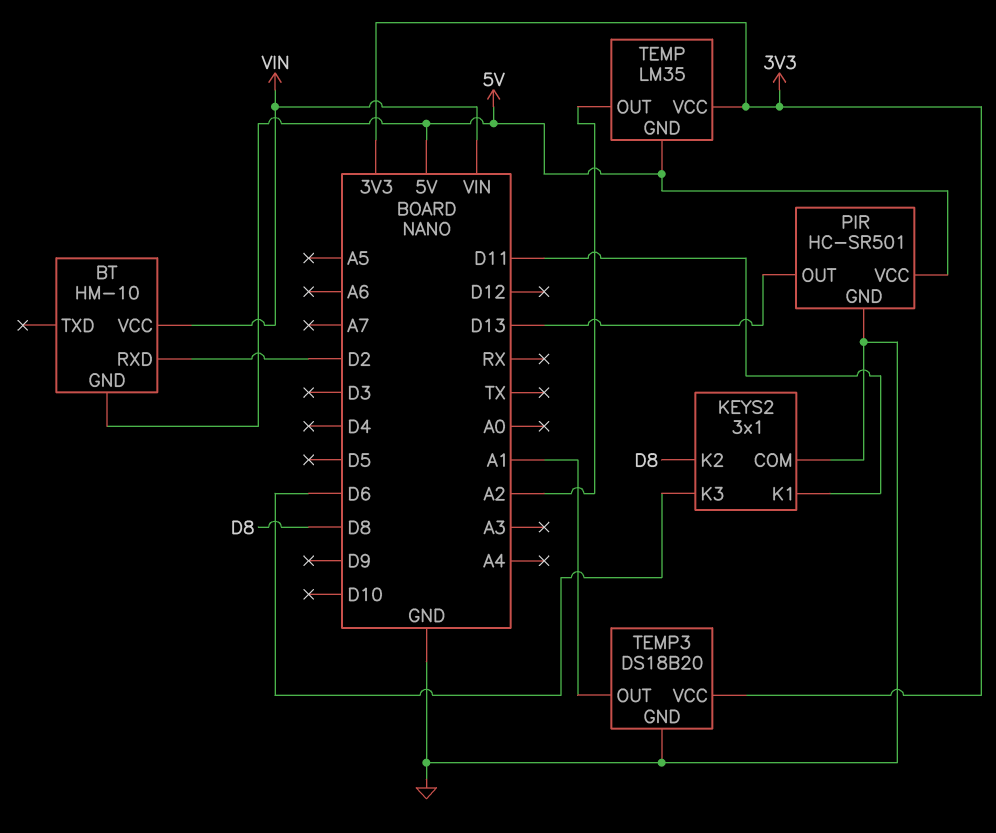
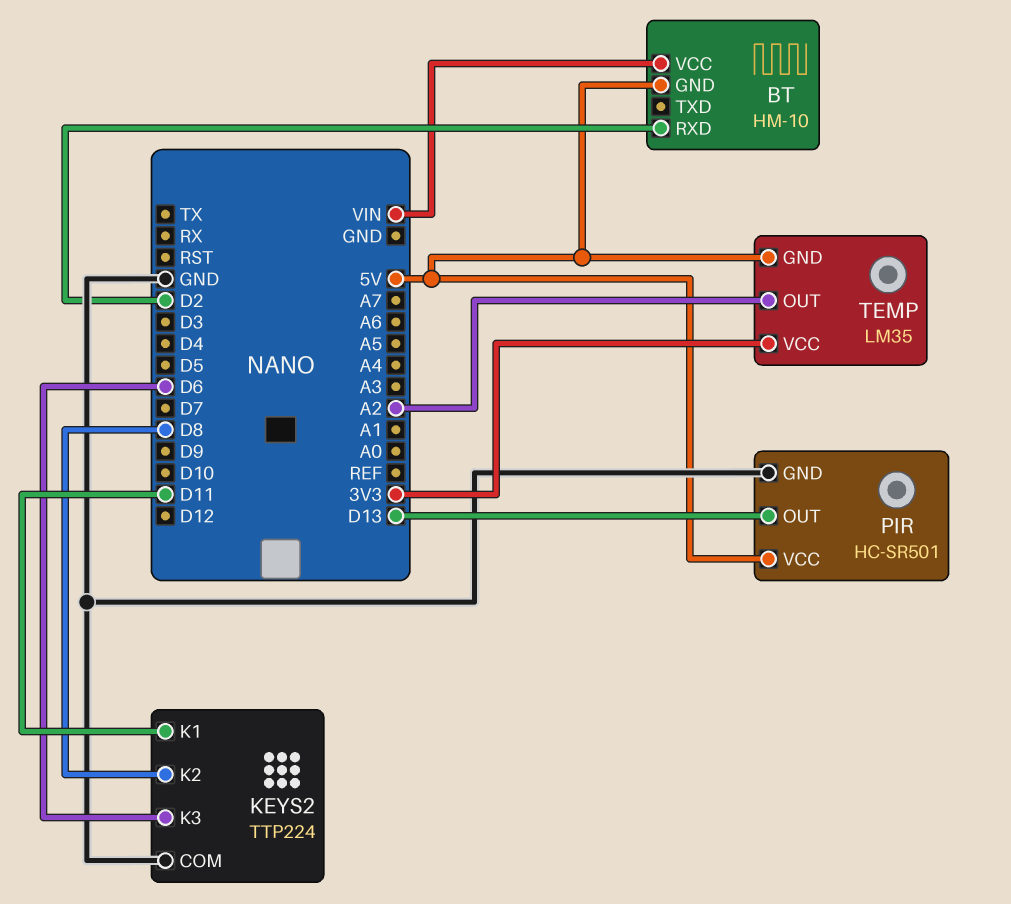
KEYS2: 3x1 -> TTP224
TEMP3: DS18B20 -> none
TEMP3 pin GND: GND -> none
TEMP3 pin OUT: A1 -> none
TEMP3 pin VCC: 3V3 -> none

